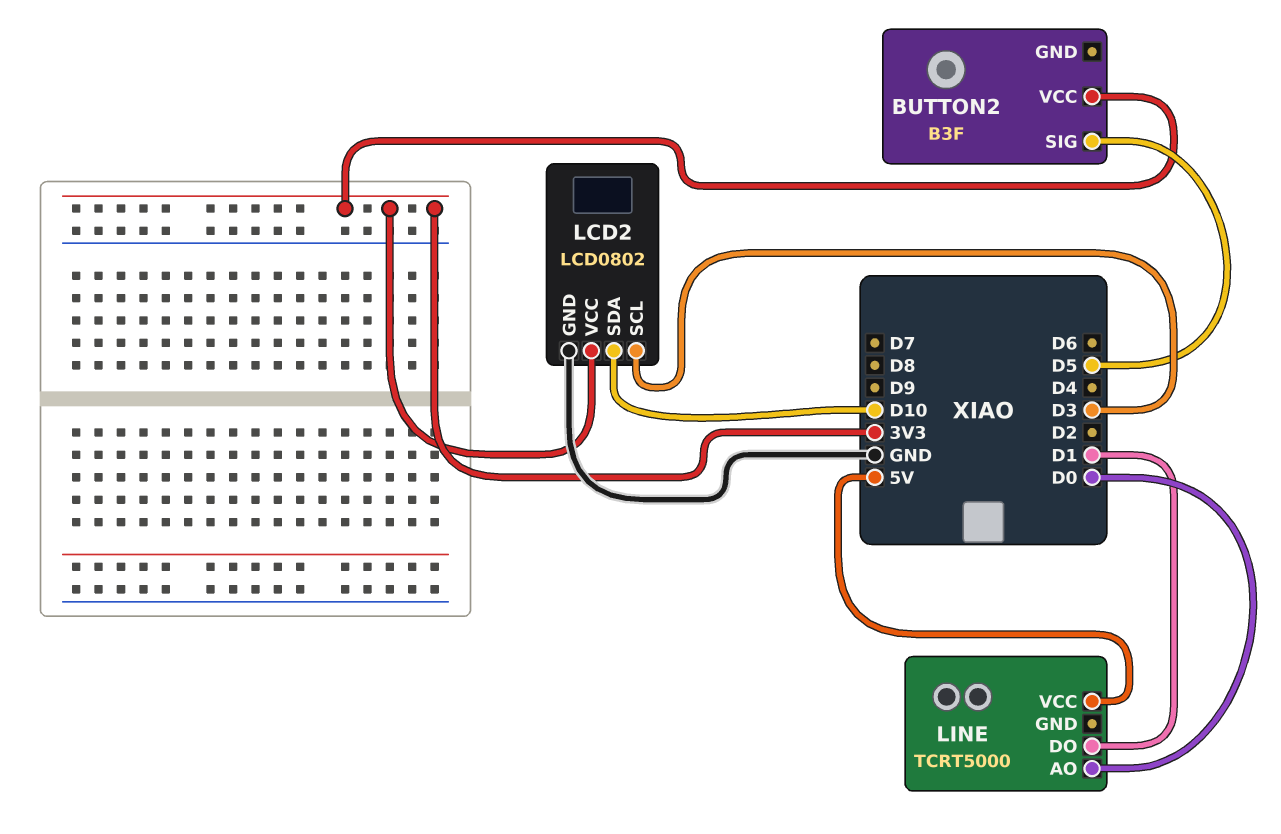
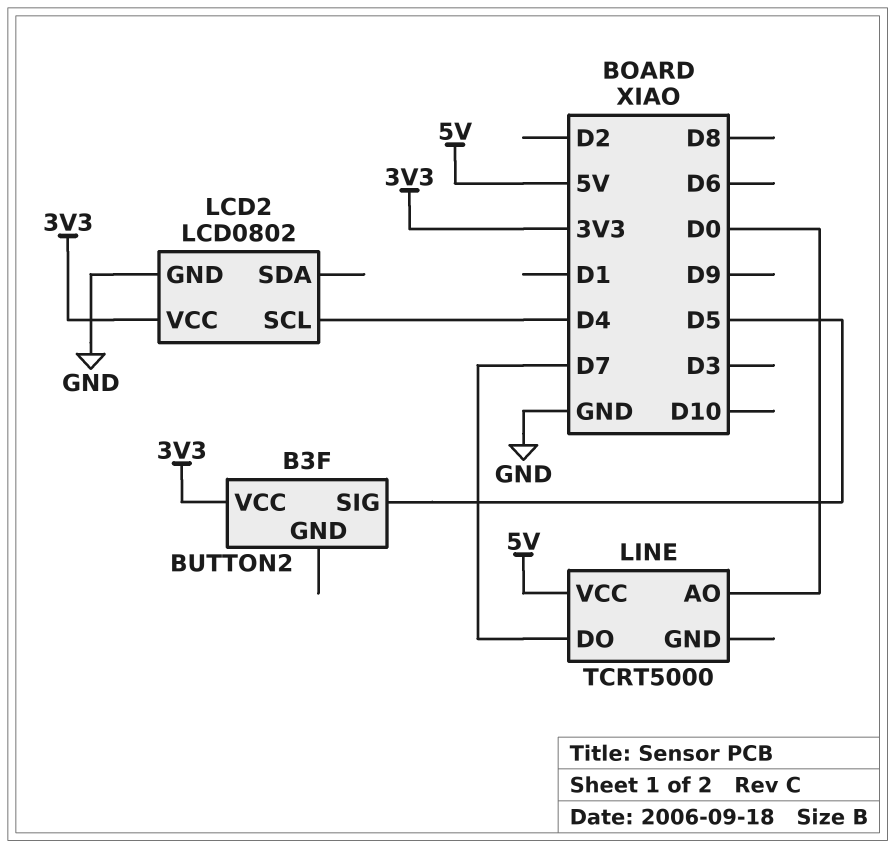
LCD2 pin SCL: D3 -> D4
LCD2 pin SDA: D10 -> none
LINE pin DO: D1 -> D7

